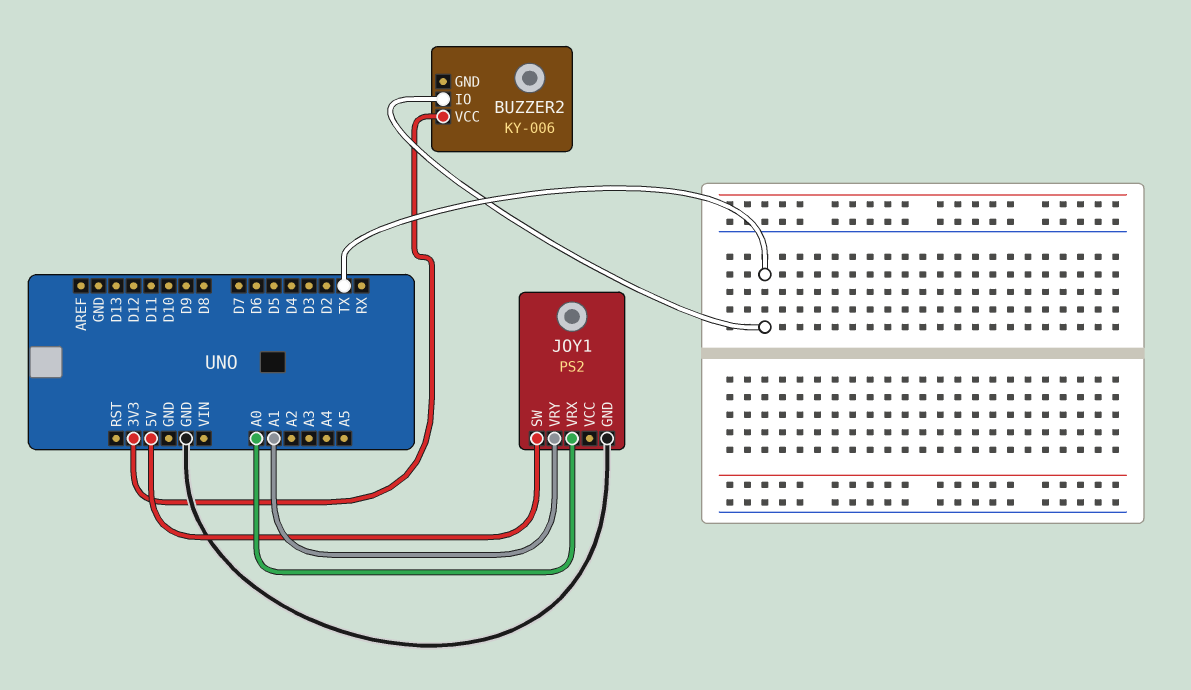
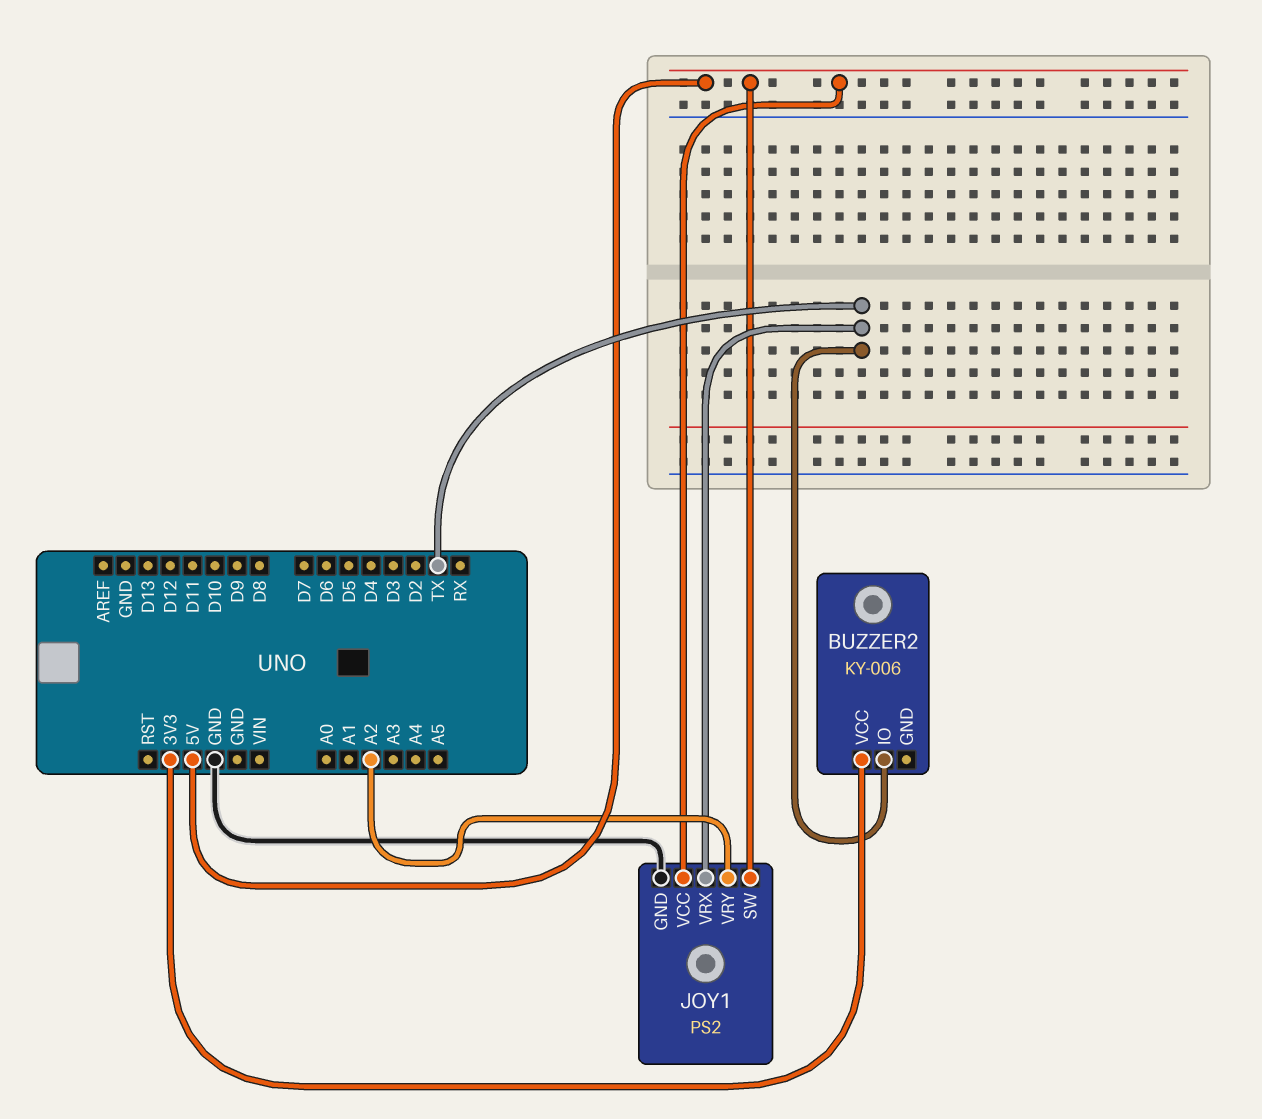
JOY1 pin VCC: none -> 5V
JOY1 pin VRX: A0 -> TX
JOY1 pin VRY: A1 -> A2

